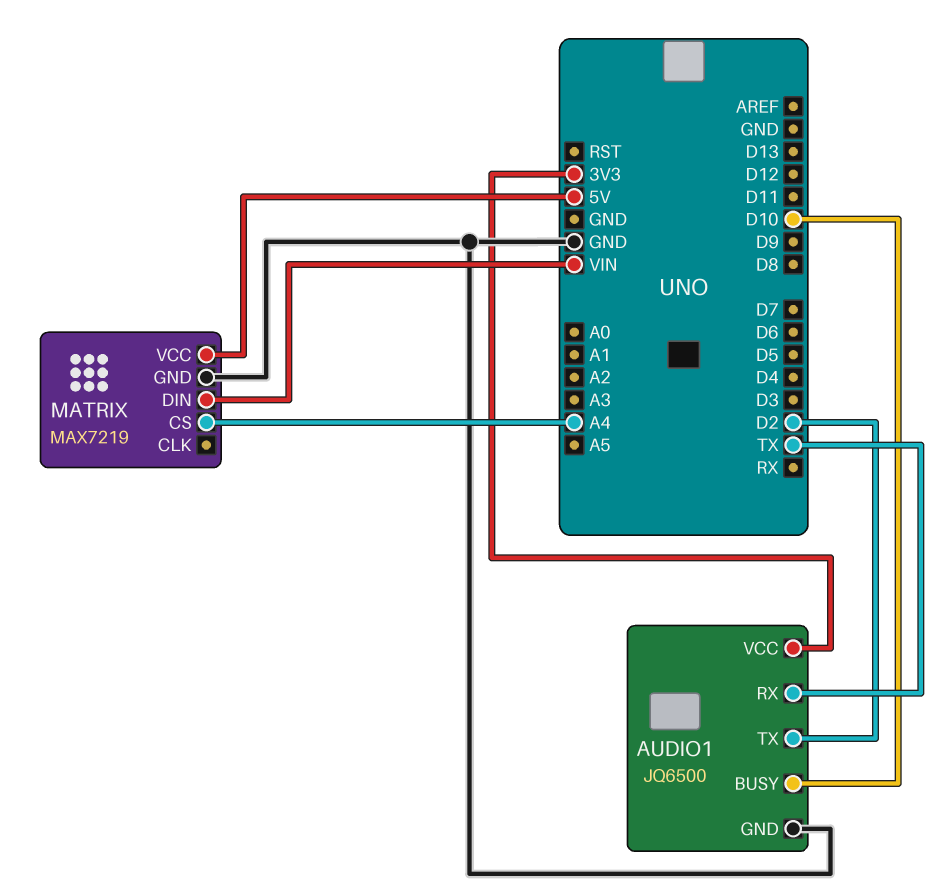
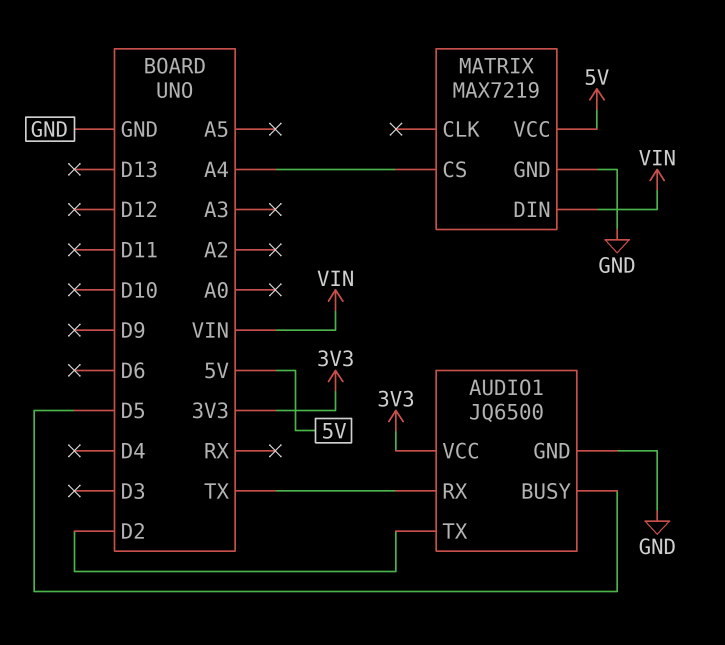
AUDIO1 pin BUSY: D10 -> D5

